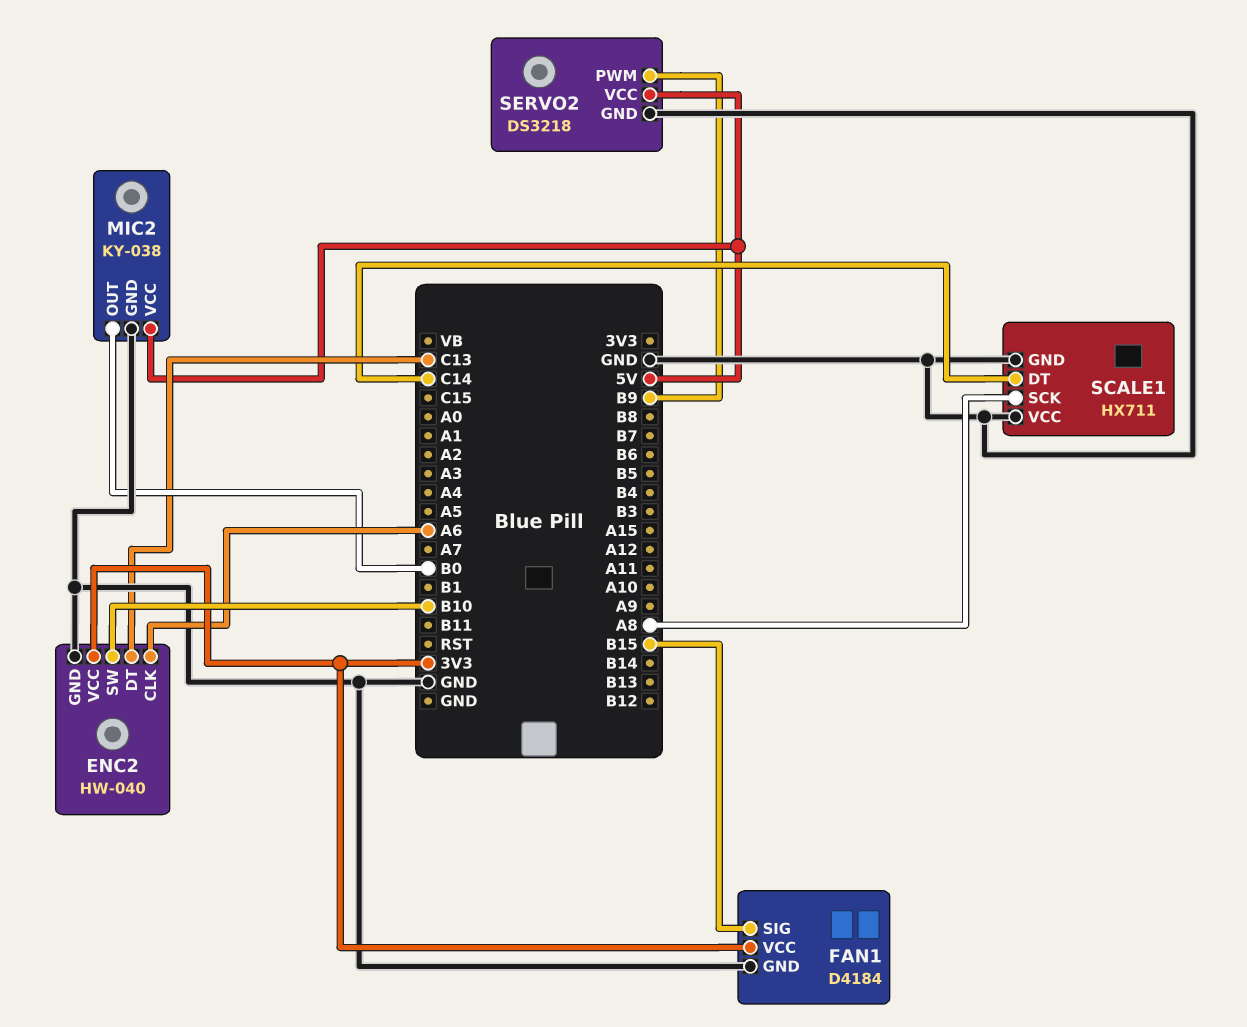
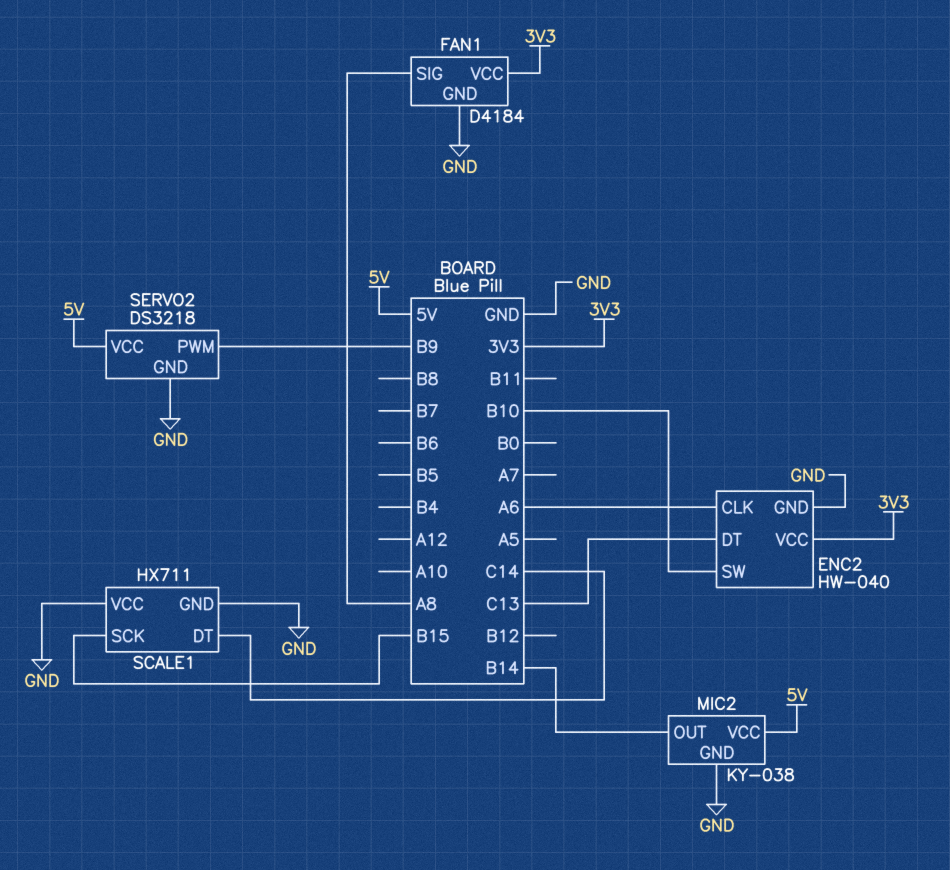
FAN1 pin SIG: B15 -> A8
MIC2 pin OUT: B0 -> B14
SCALE1 pin SCK: A8 -> B15

